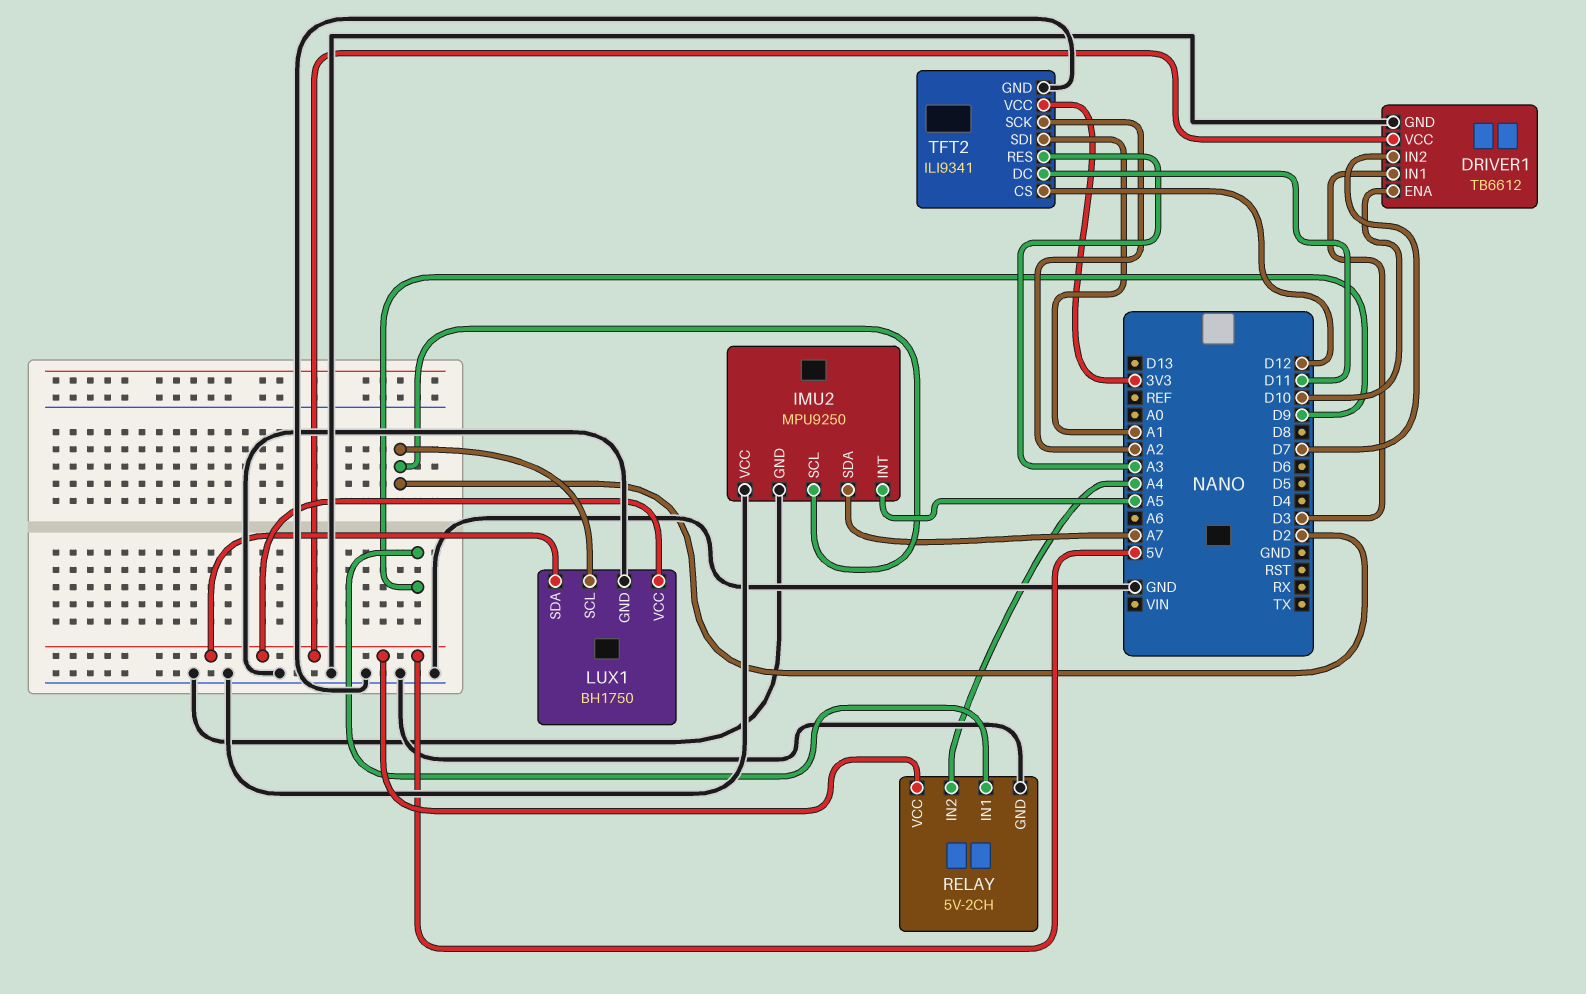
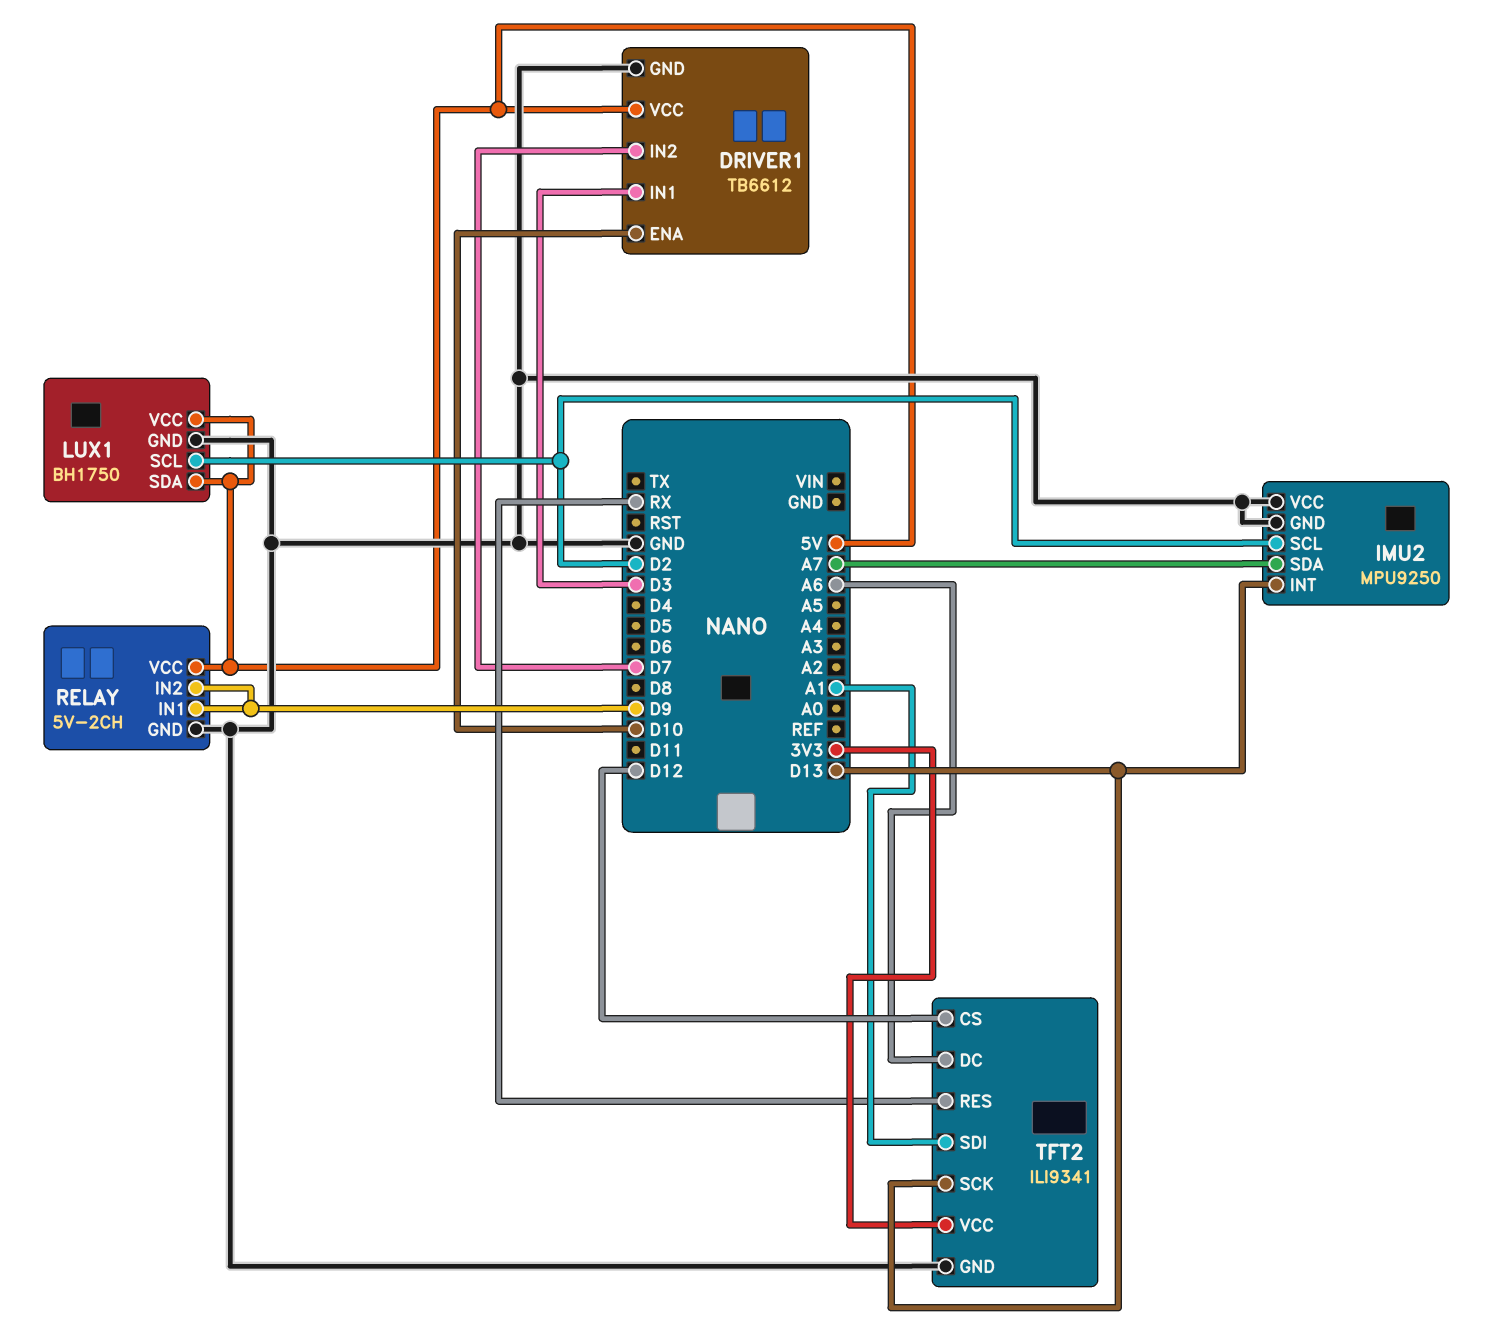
IMU2 pin INT: A5 -> D13
RELAY pin IN2: A4 -> D9
TFT2 pin DC: D11 -> A6
TFT2 pin RES: A3 -> RX
TFT2 pin SCK: A2 -> D13

